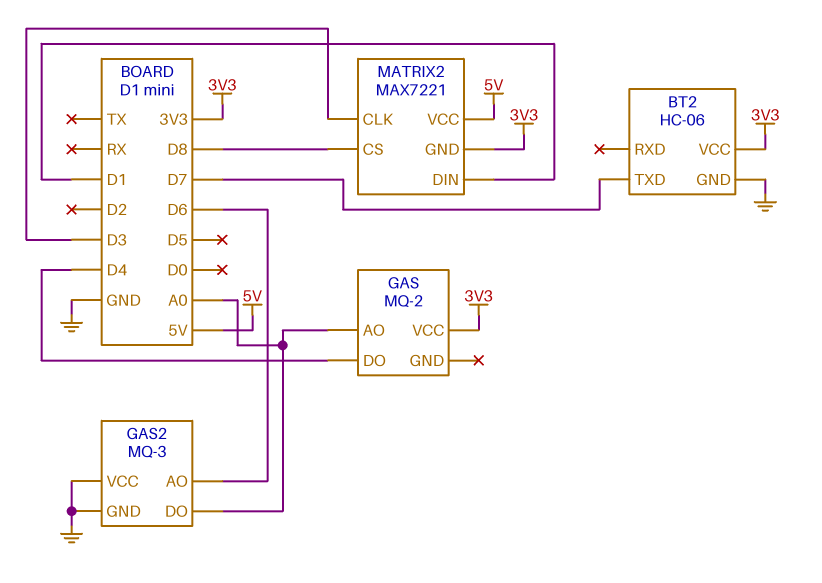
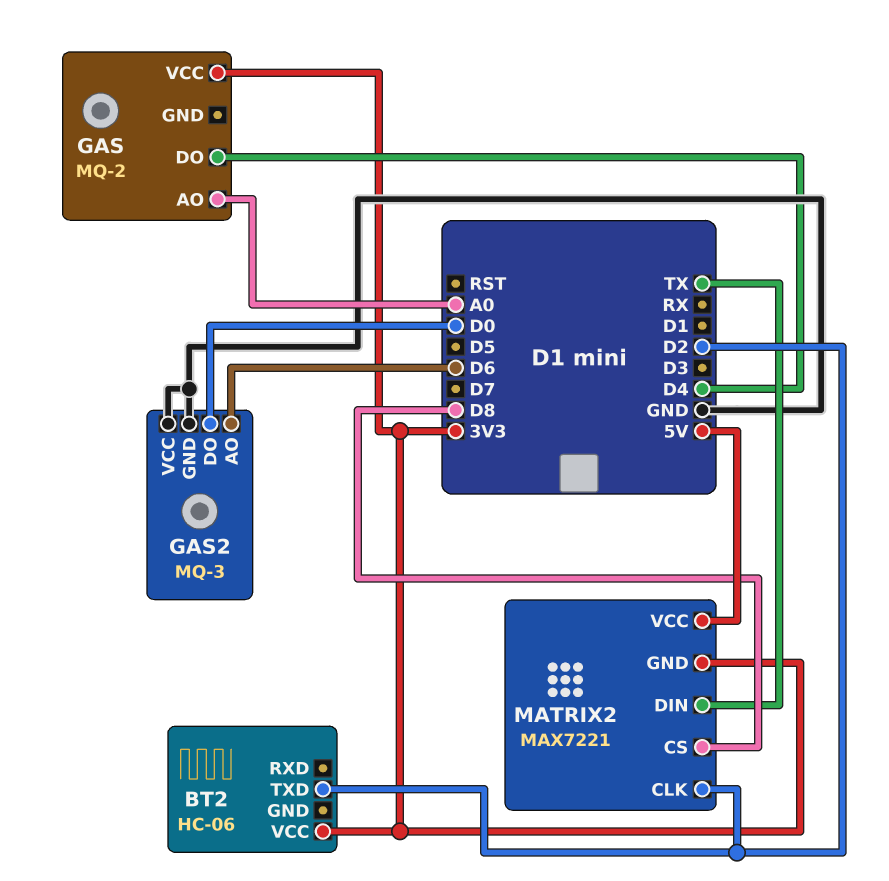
BT2 pin GND: GND -> none
BT2 pin TXD: D7 -> D2
GAS2 pin DO: A0 -> D0
MATRIX2 pin CLK: D3 -> D2
MATRIX2 pin DIN: D1 -> TX

